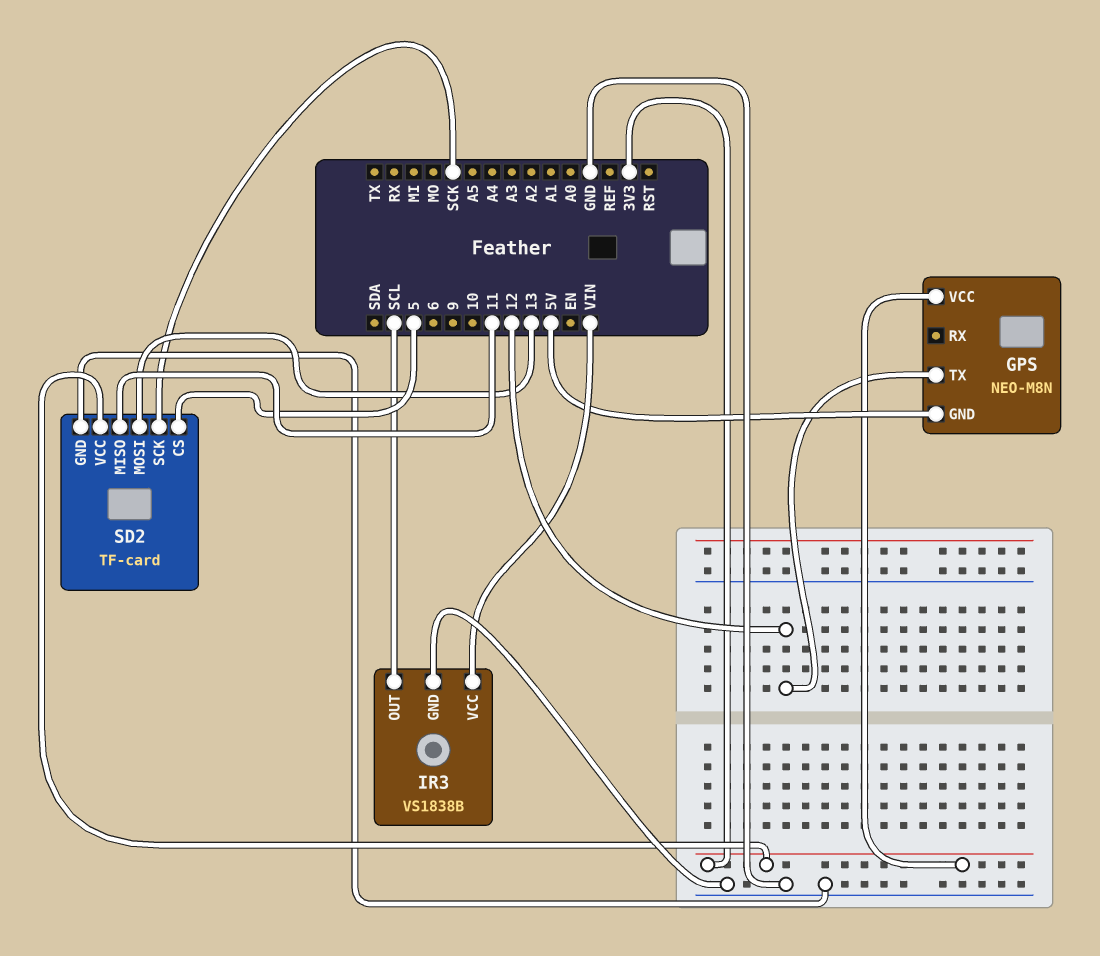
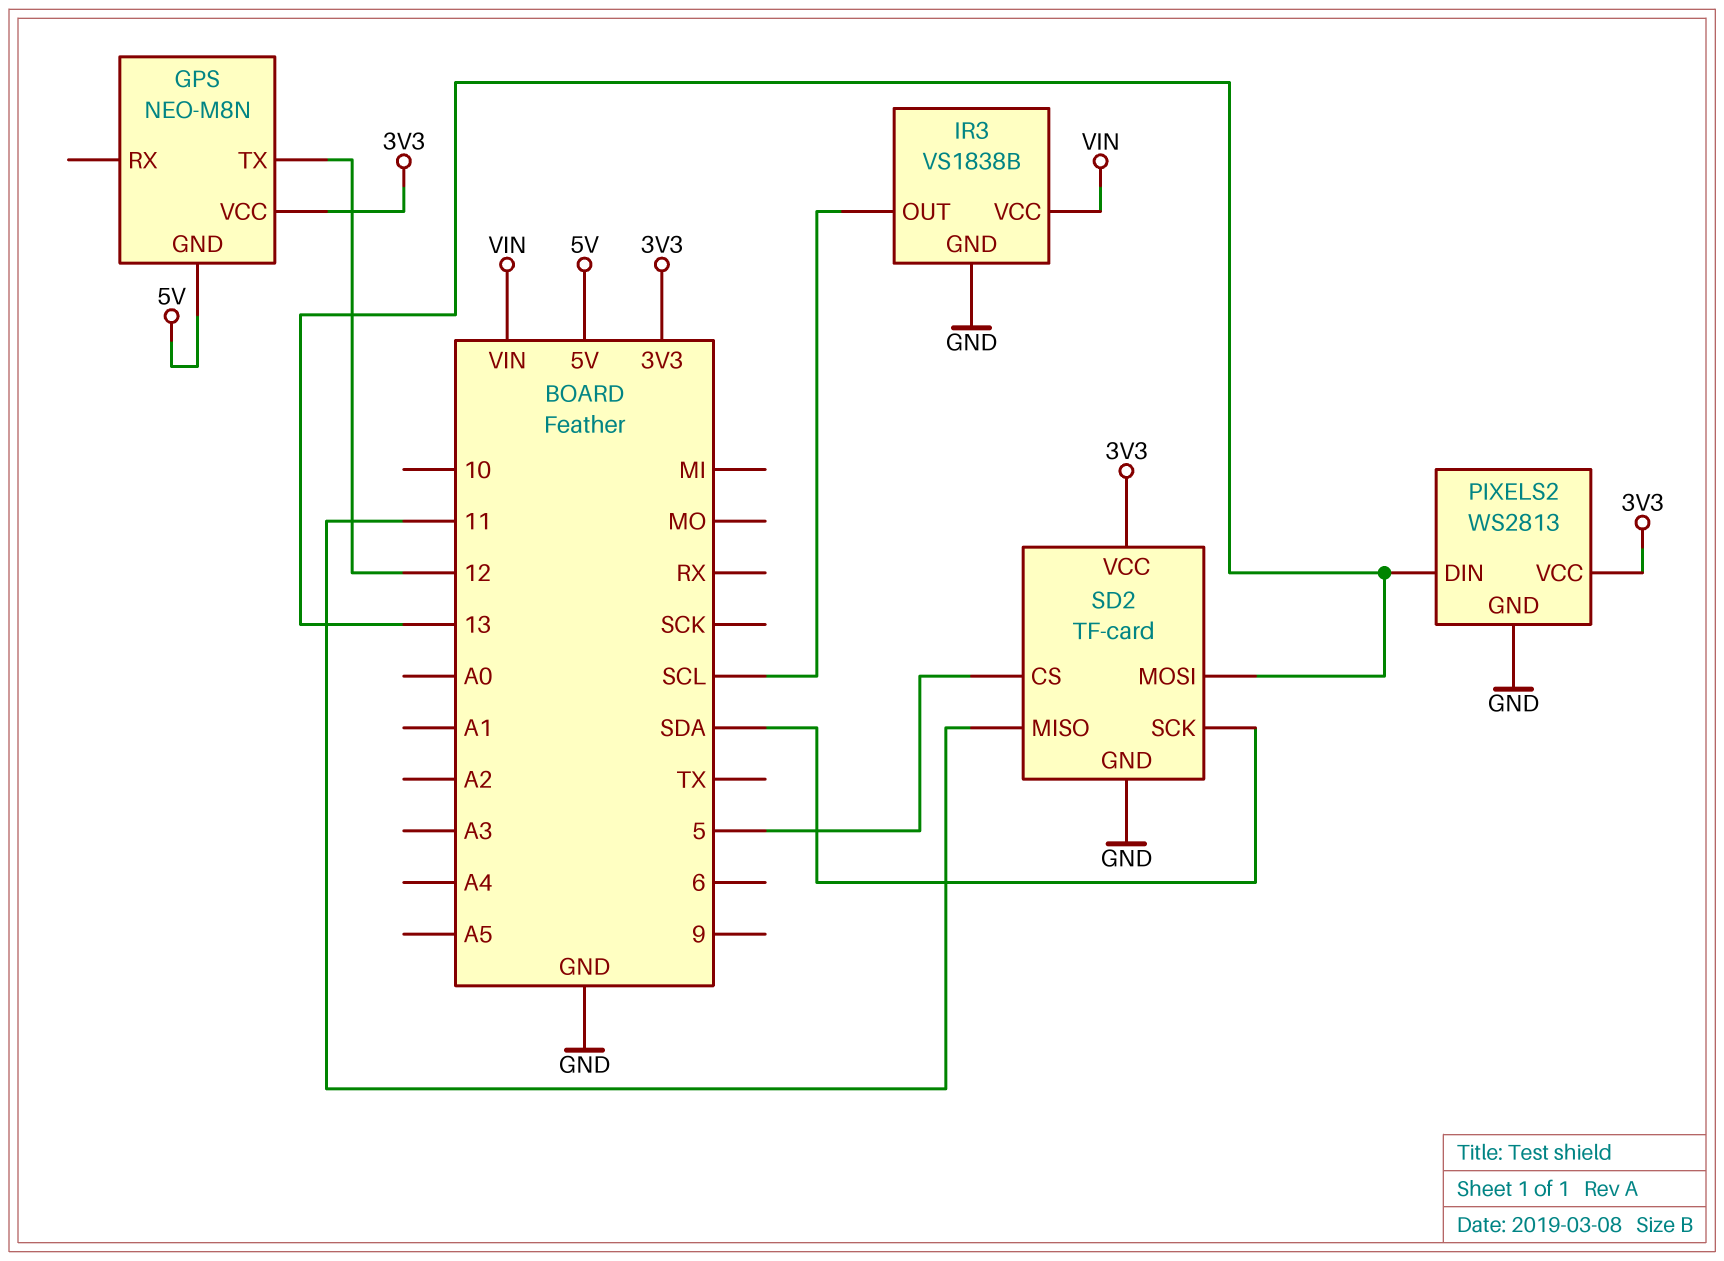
PIXELS2: none -> WS2813
PIXELS2 pin DIN: none -> 13
PIXELS2 pin GND: none -> GND
PIXELS2 pin VCC: none -> 3V3
SD2 pin SCK: SCK -> SDA

